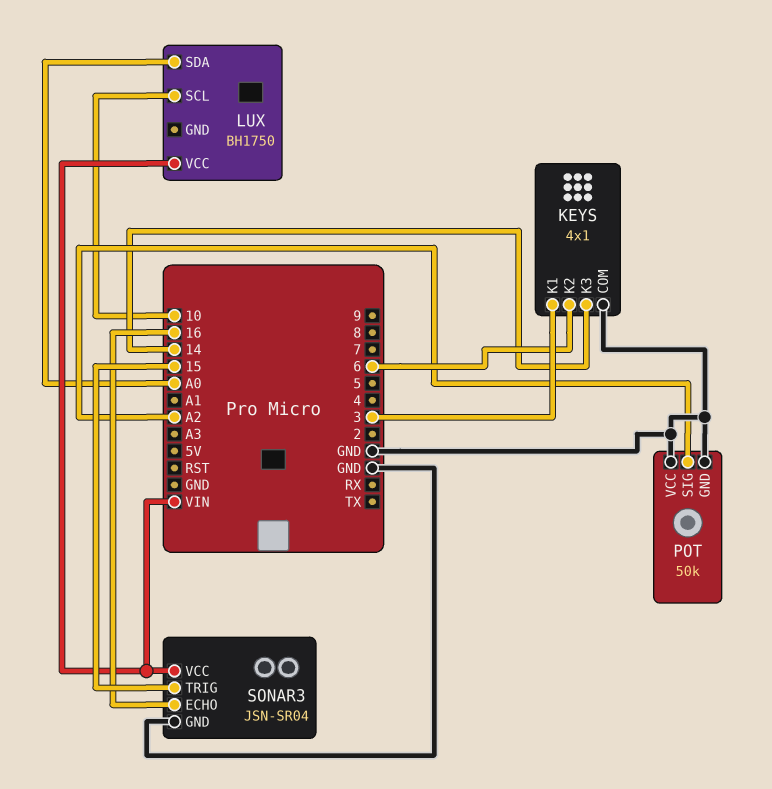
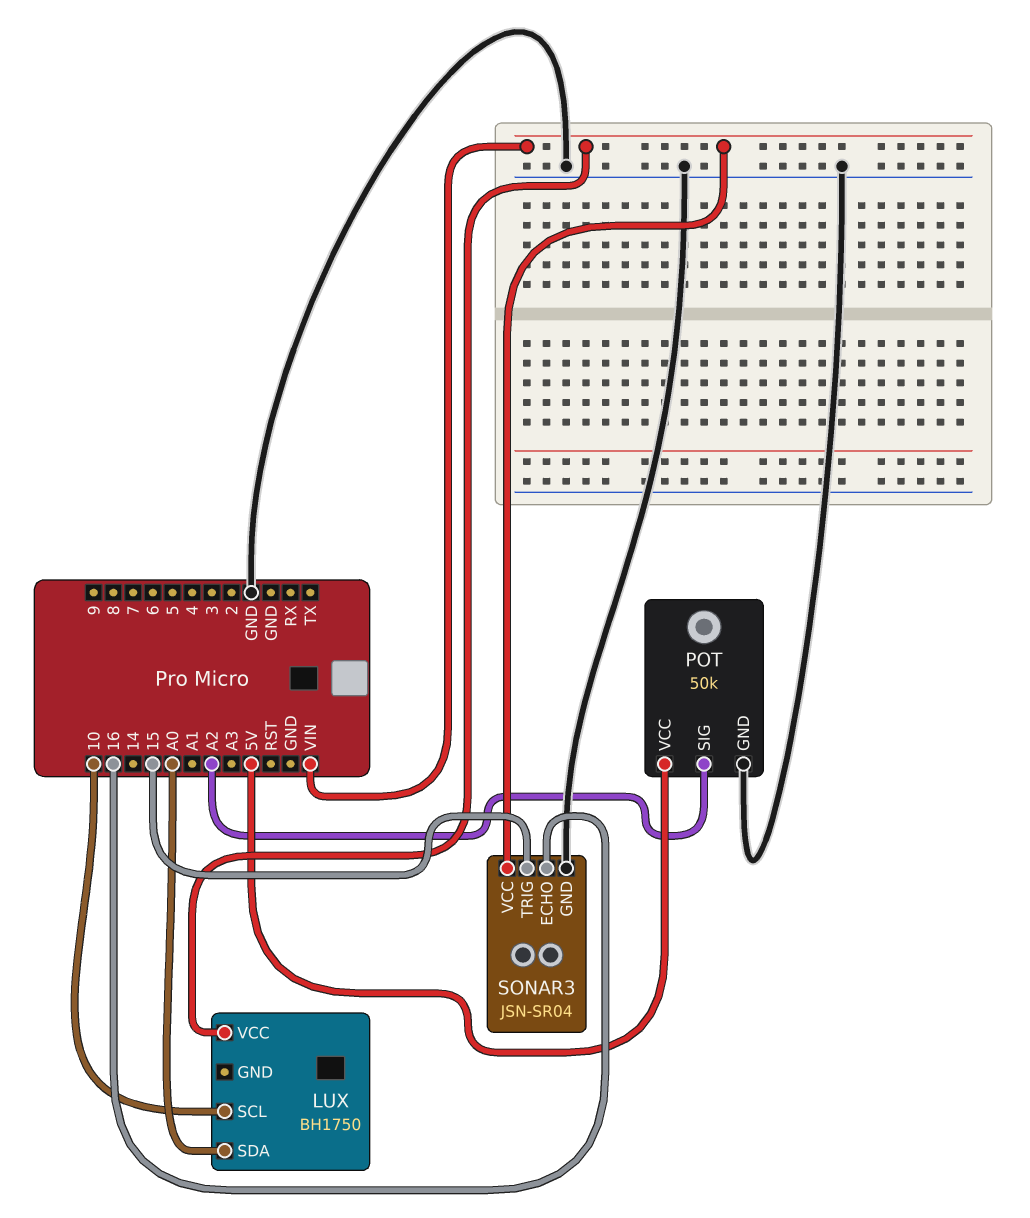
KEYS: 4x1 -> none
KEYS pin COM: GND -> none
KEYS pin K1: 3 -> none
KEYS pin K2: 6 -> none
KEYS pin K3: 14 -> none
POT pin VCC: GND -> 5V

